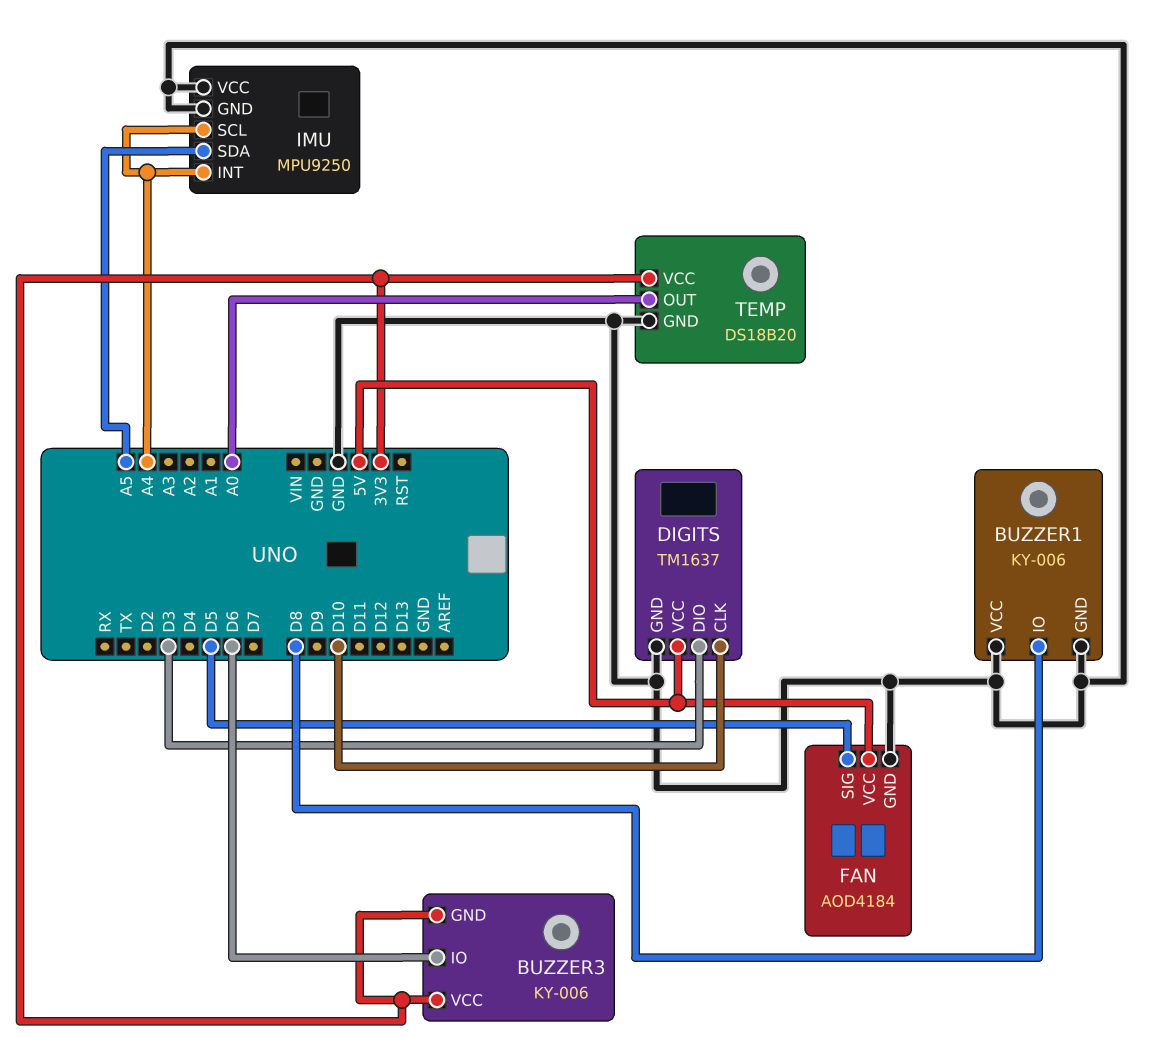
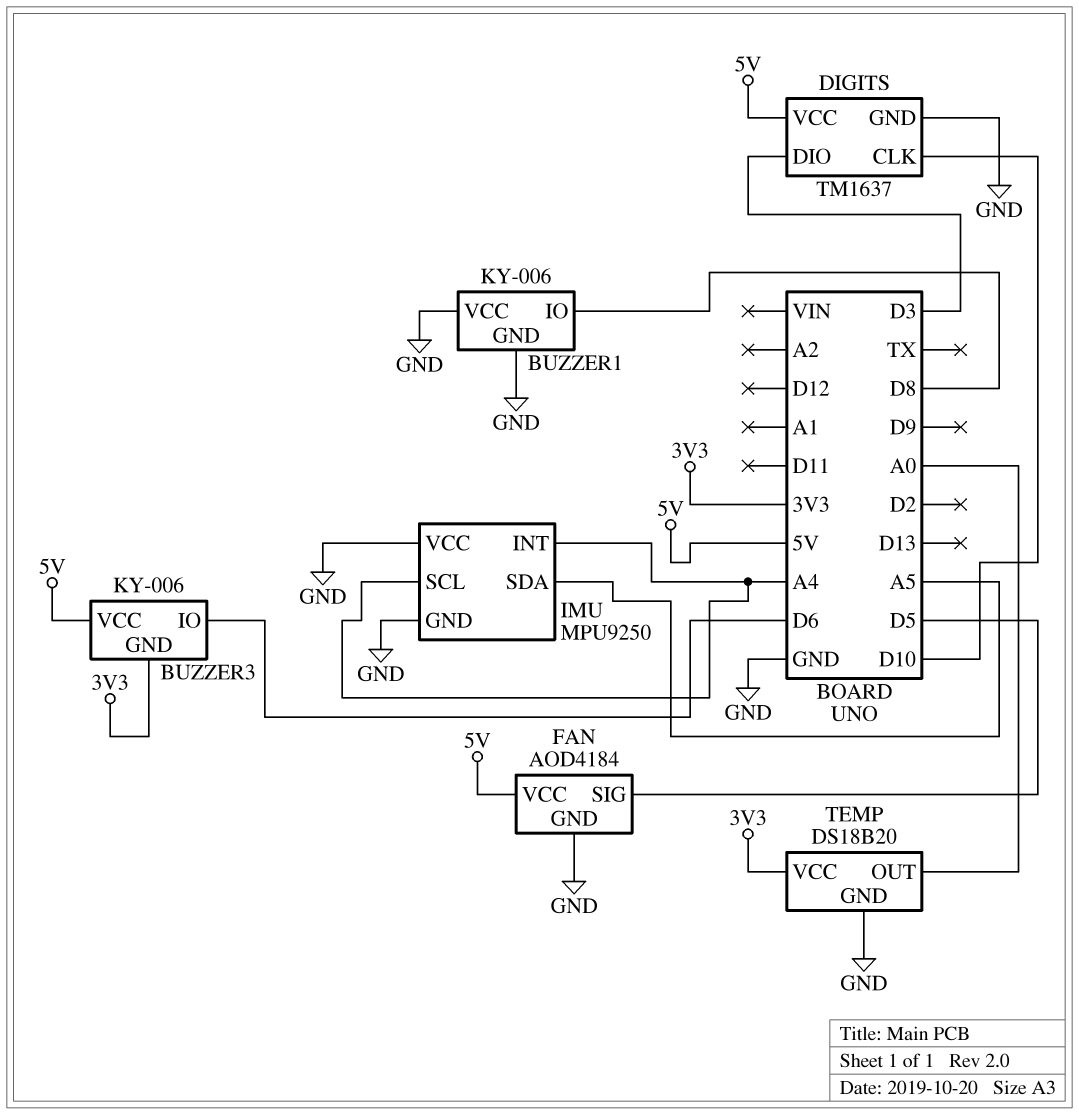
BUZZER3 pin VCC: 3V3 -> 5V

